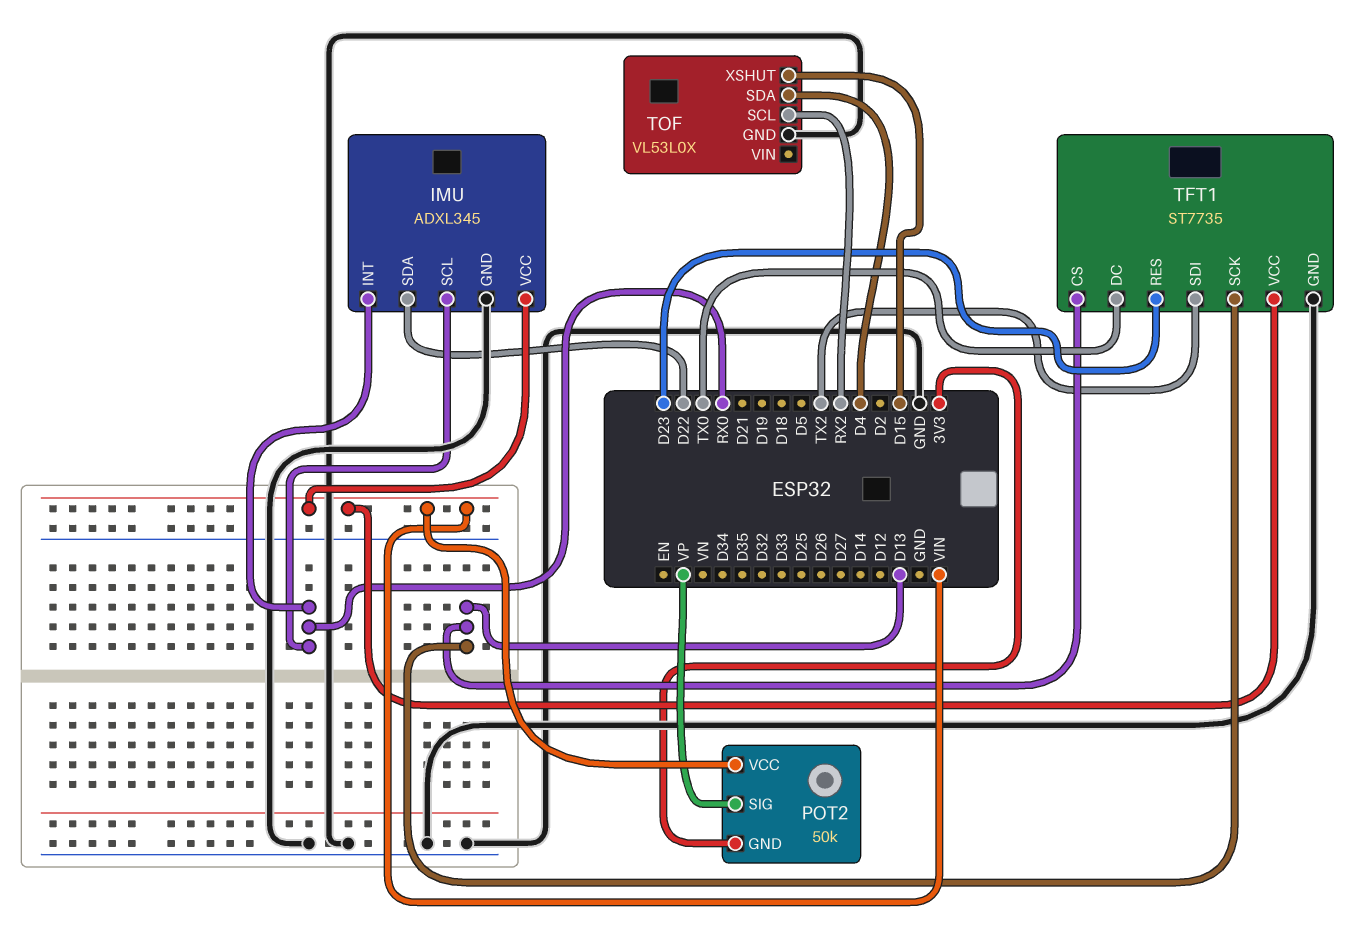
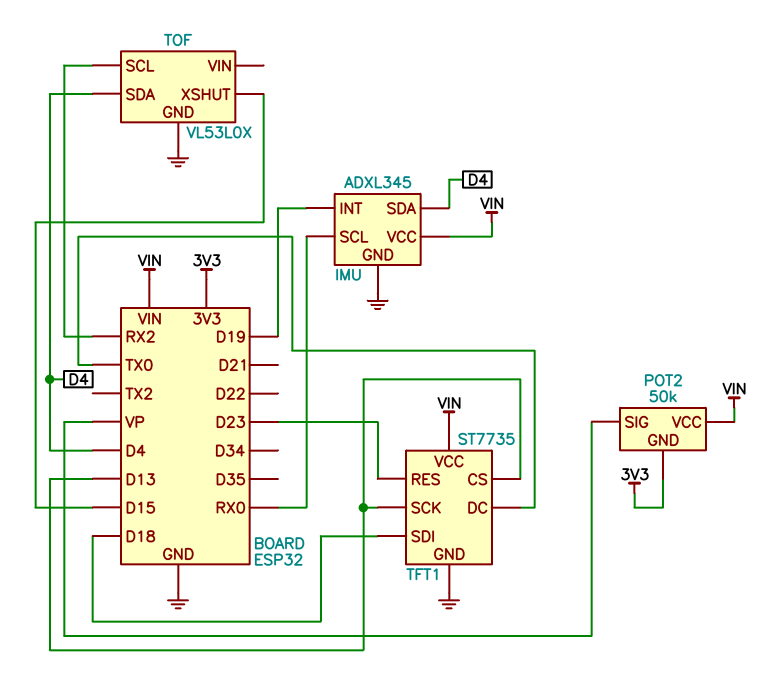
IMU pin INT: RX0 -> D19
IMU pin SDA: D22 -> D4
TFT1 pin SDI: TX2 -> D18

